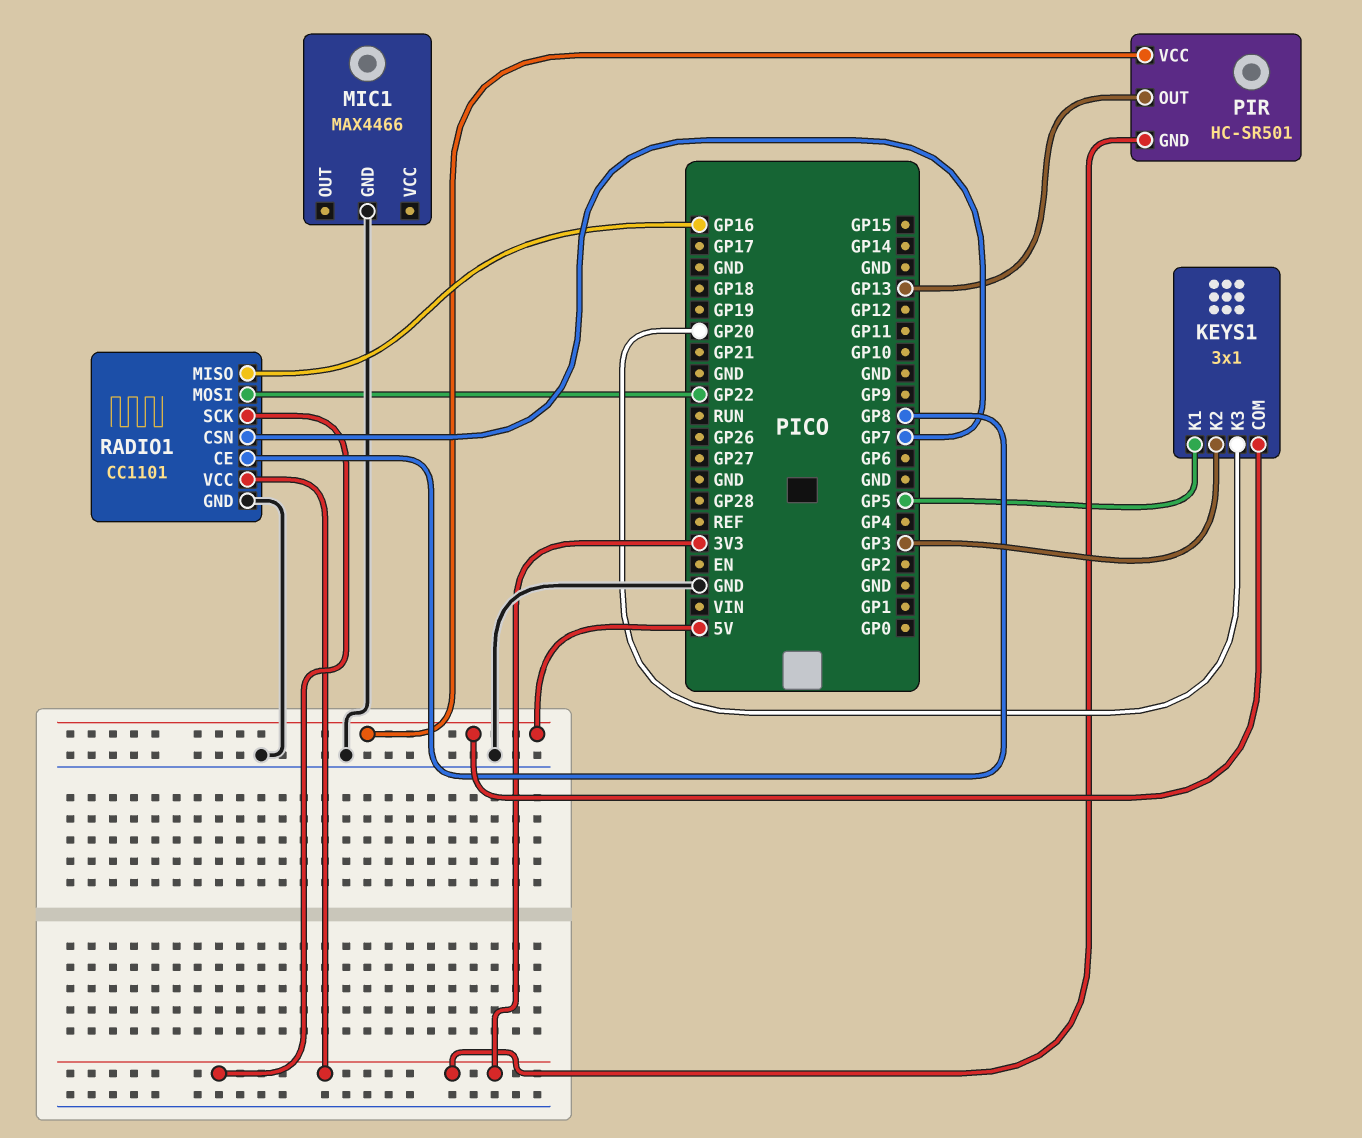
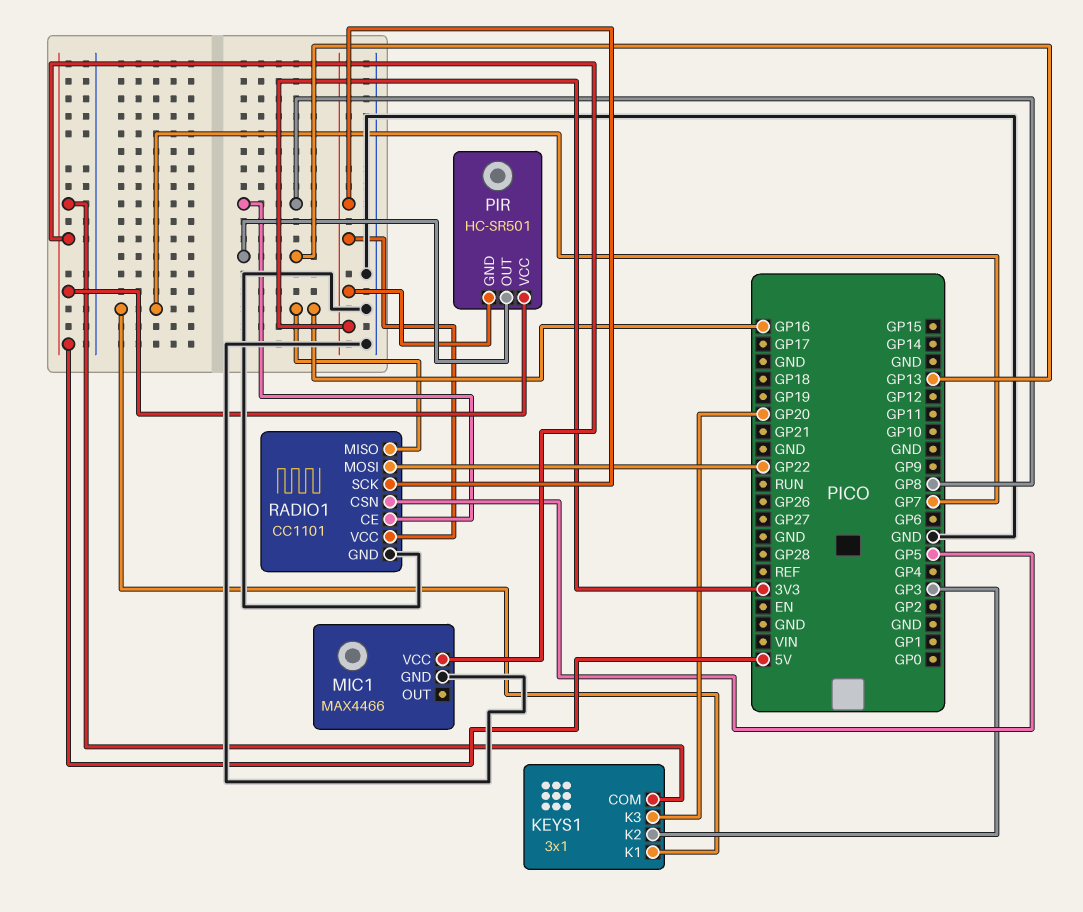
KEYS1 pin K1: GP5 -> GP7
MIC1 pin VCC: none -> 5V
RADIO1 pin CSN: GP7 -> GP5

